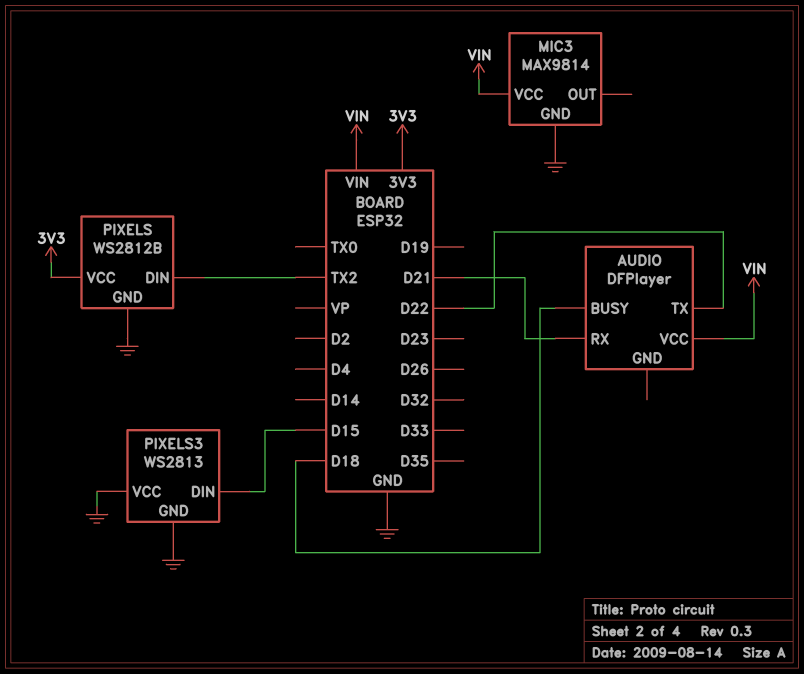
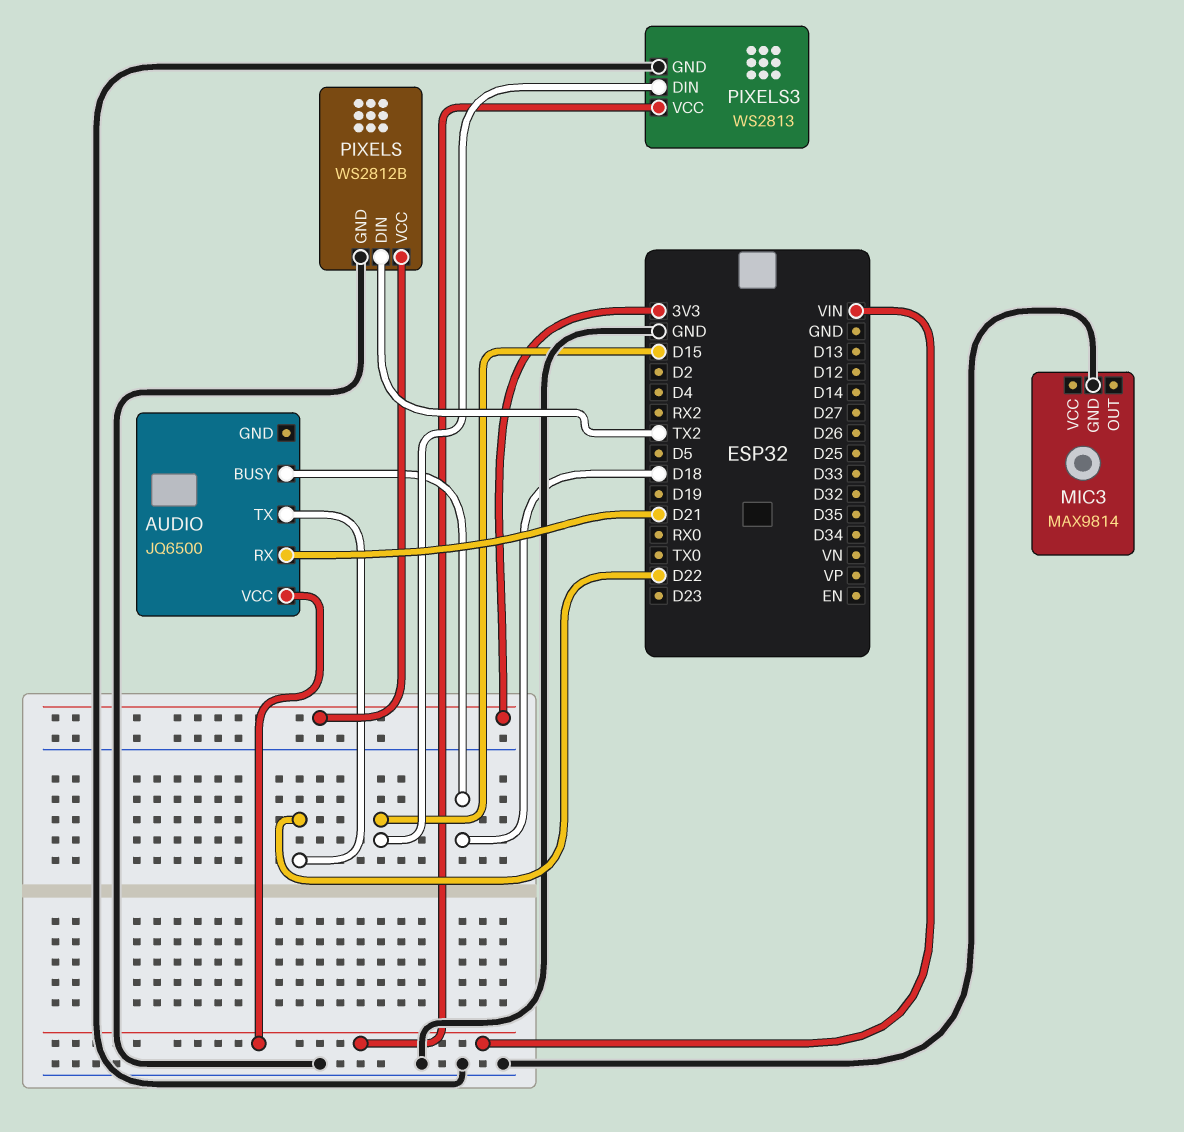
AUDIO: DFPlayer -> JQ6500
MIC3 pin VCC: VIN -> none
PIXELS3 pin VCC: GND -> VIN

